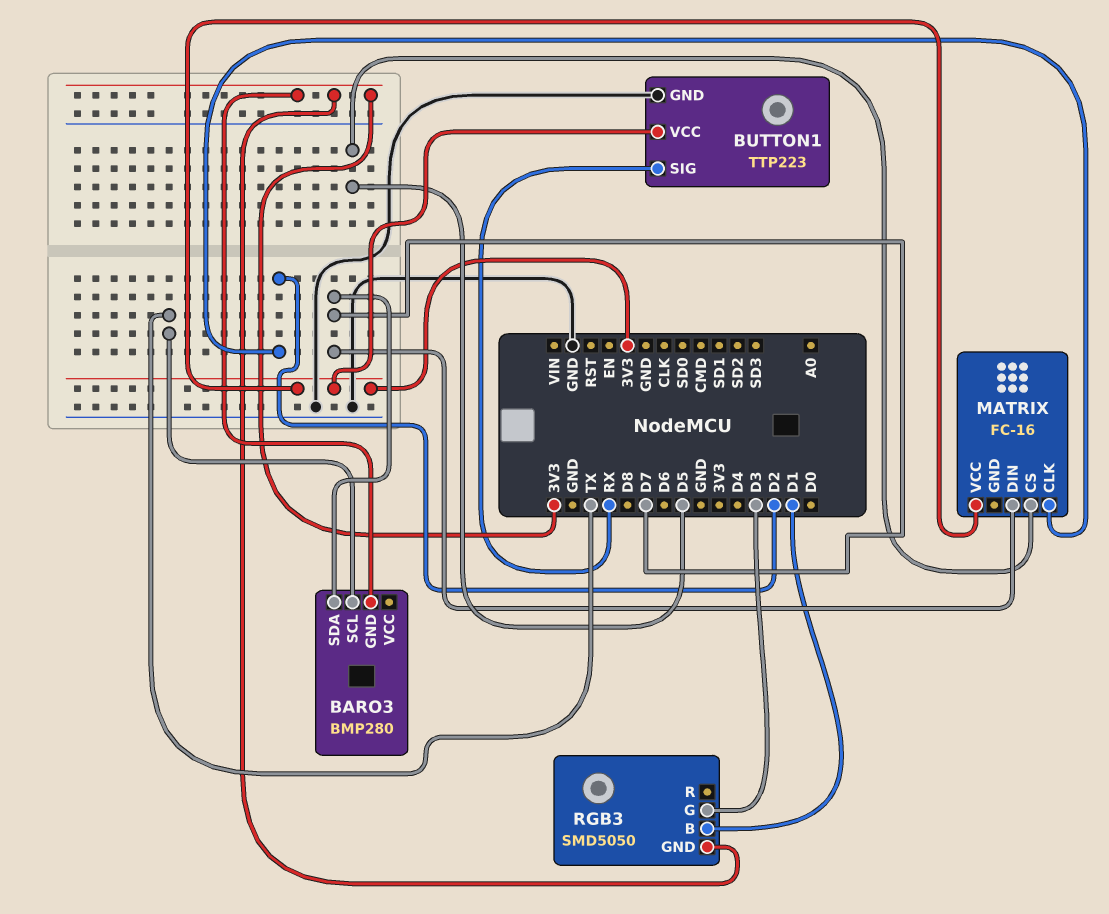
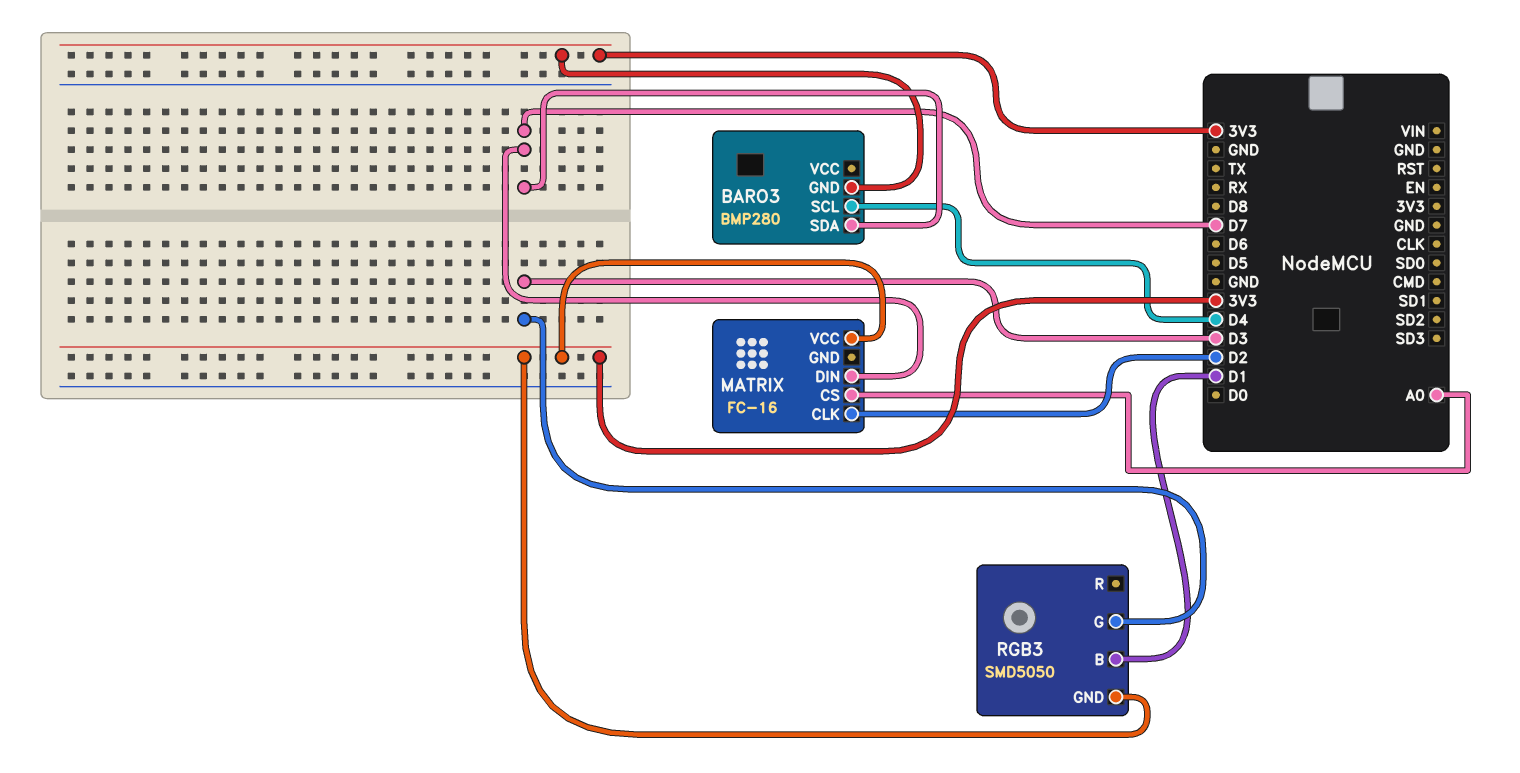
BARO3 pin SCL: TX -> D4
BUTTON1: TTP223 -> none
BUTTON1 pin GND: GND -> none
BUTTON1 pin SIG: RX -> none
BUTTON1 pin VCC: 3V3 -> none
MATRIX pin CS: D5 -> A0

